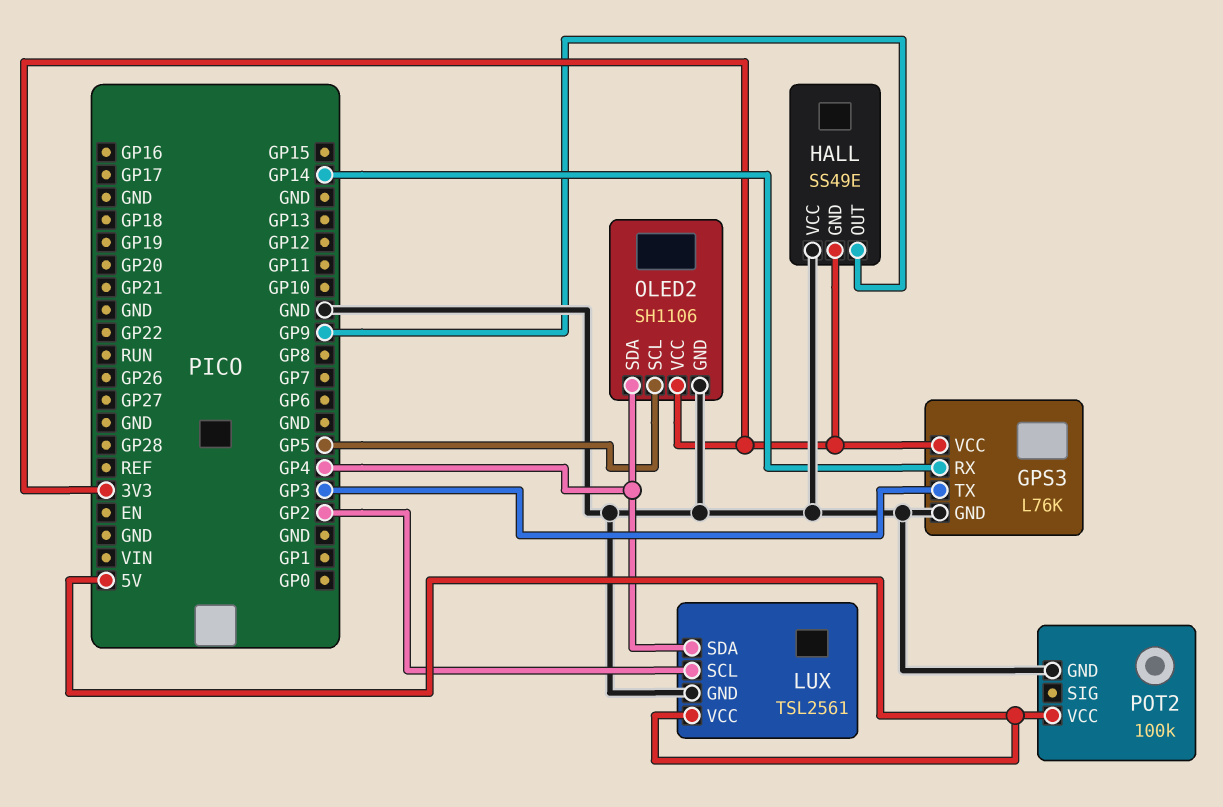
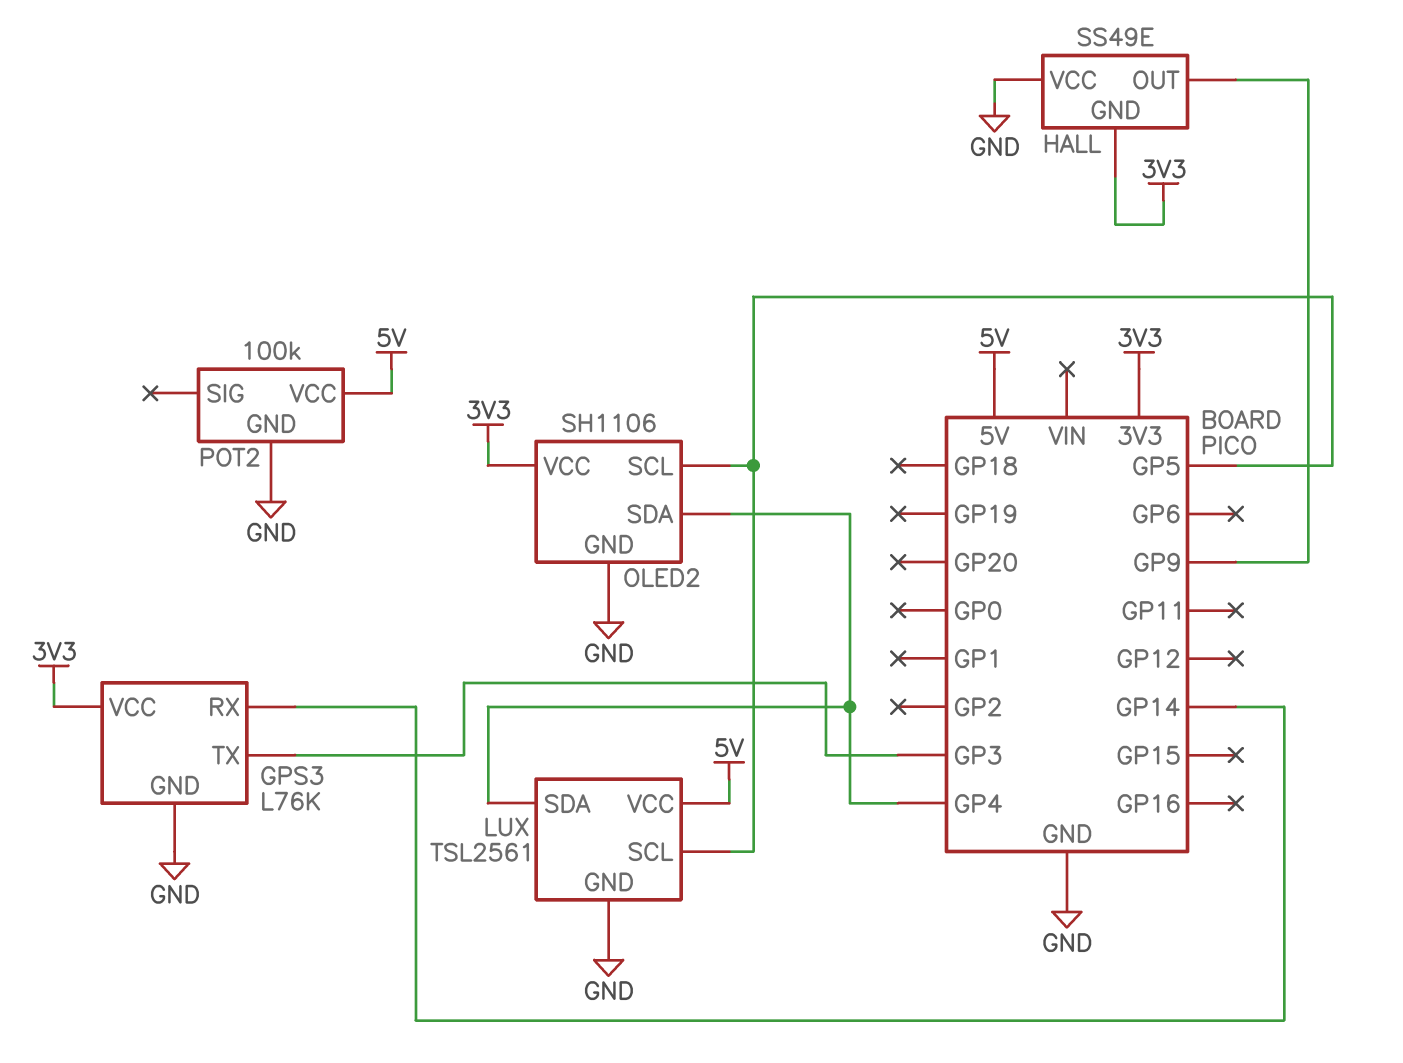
LUX pin SCL: GP2 -> GP5

